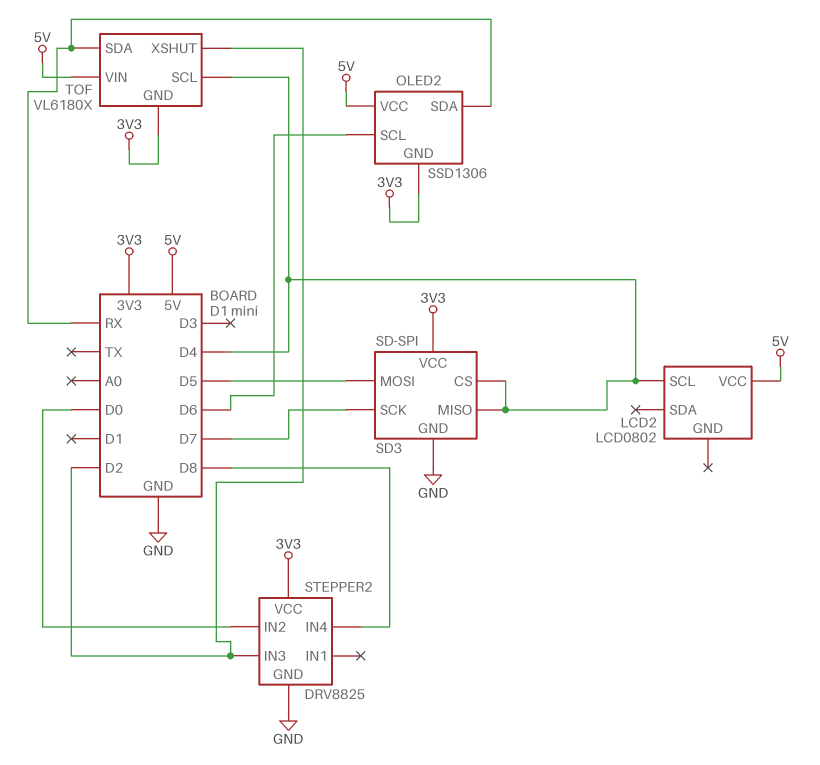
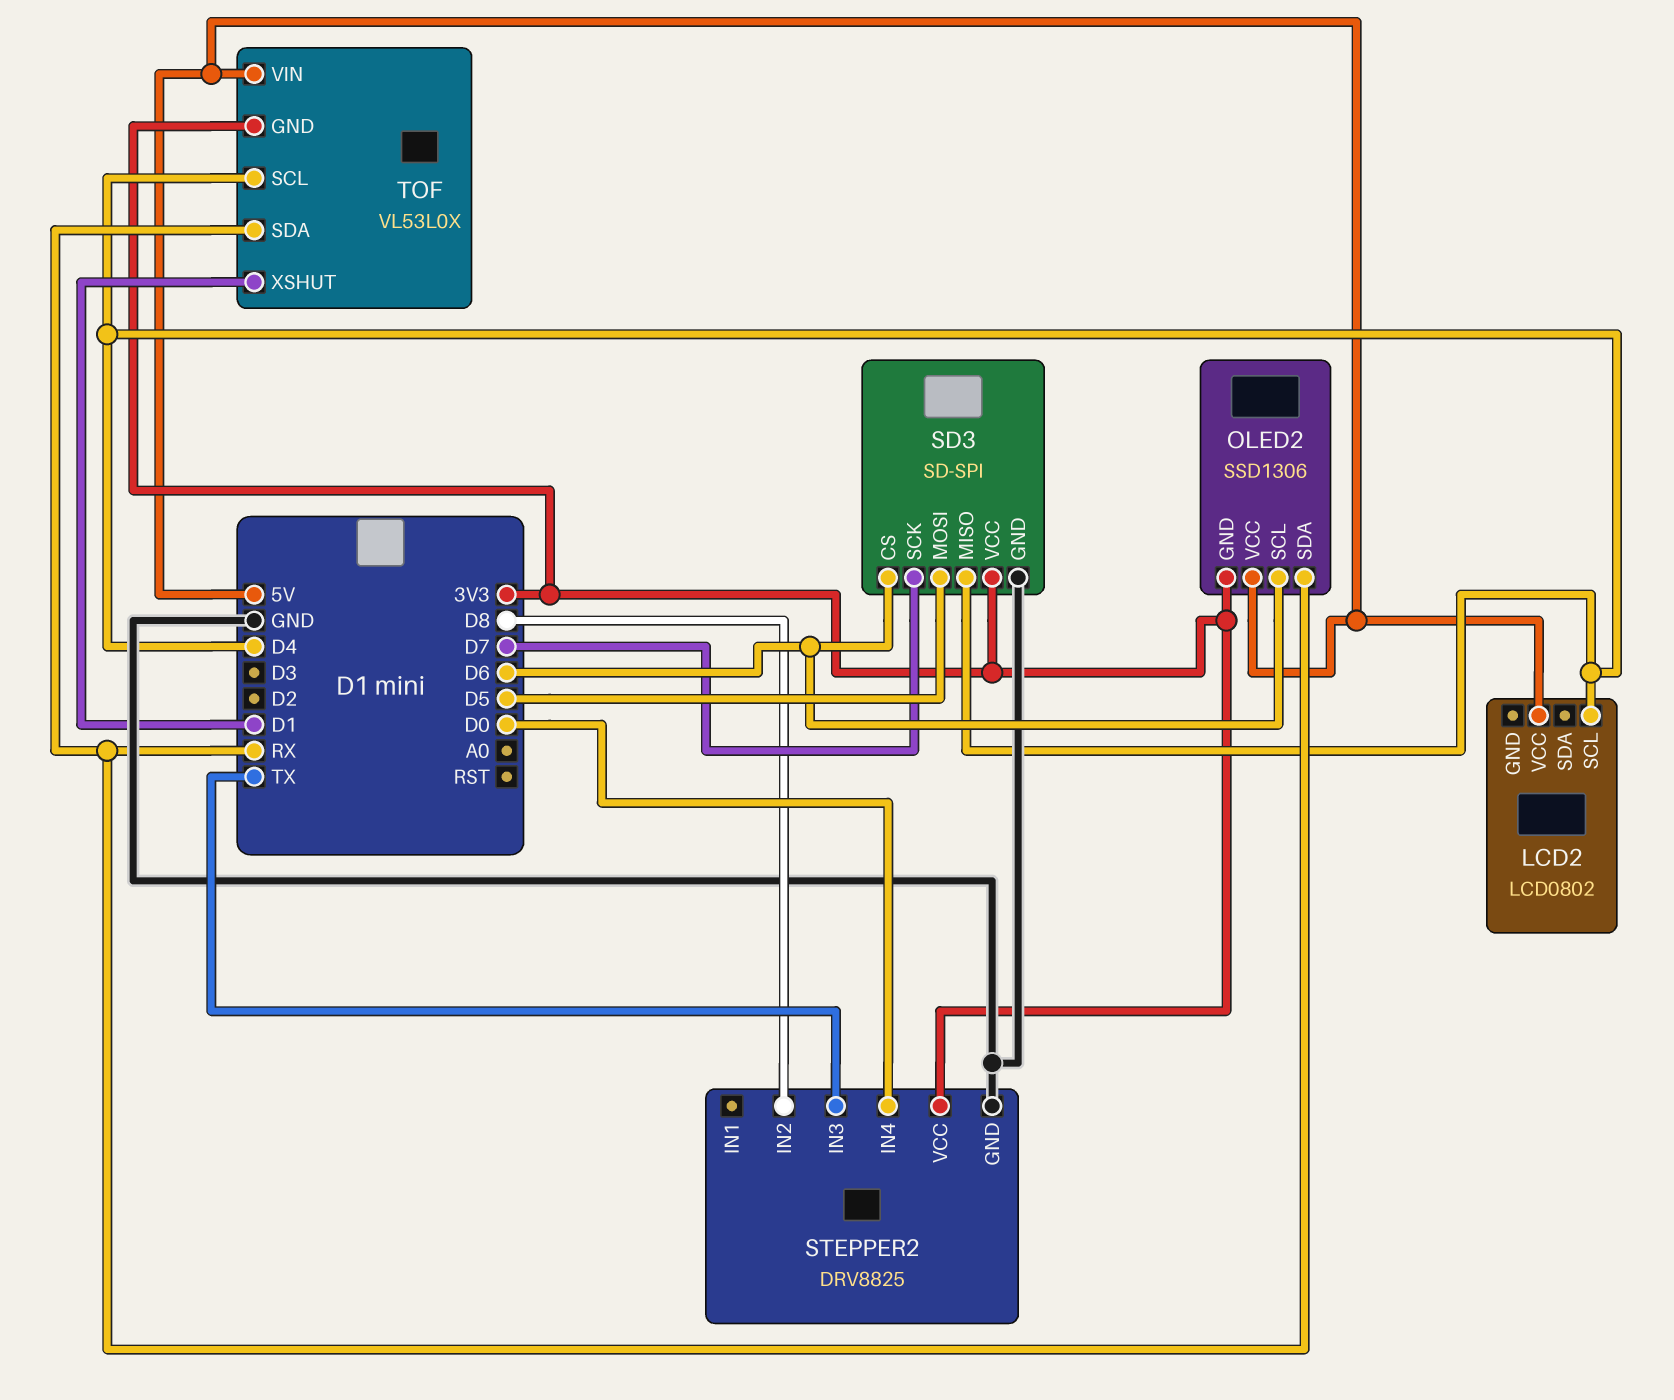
SD3 pin CS: D4 -> D6
STEPPER2 pin IN2: D0 -> D8
STEPPER2 pin IN3: D2 -> TX
STEPPER2 pin IN4: D8 -> D0
TOF: VL6180X -> VL53L0X
TOF pin XSHUT: D2 -> D1

